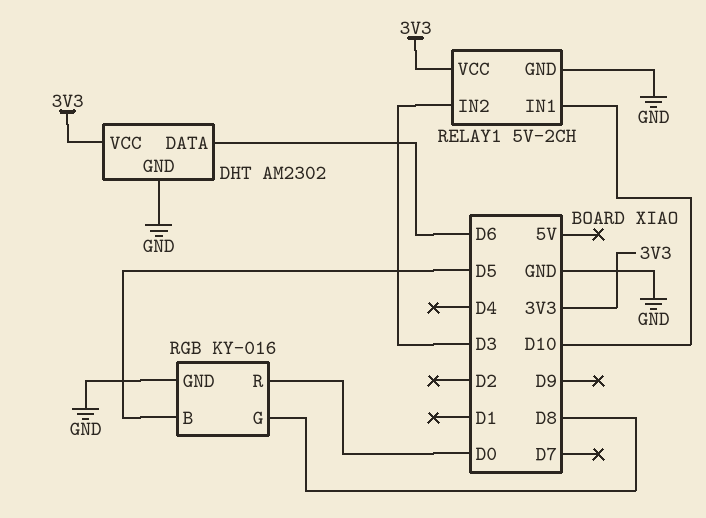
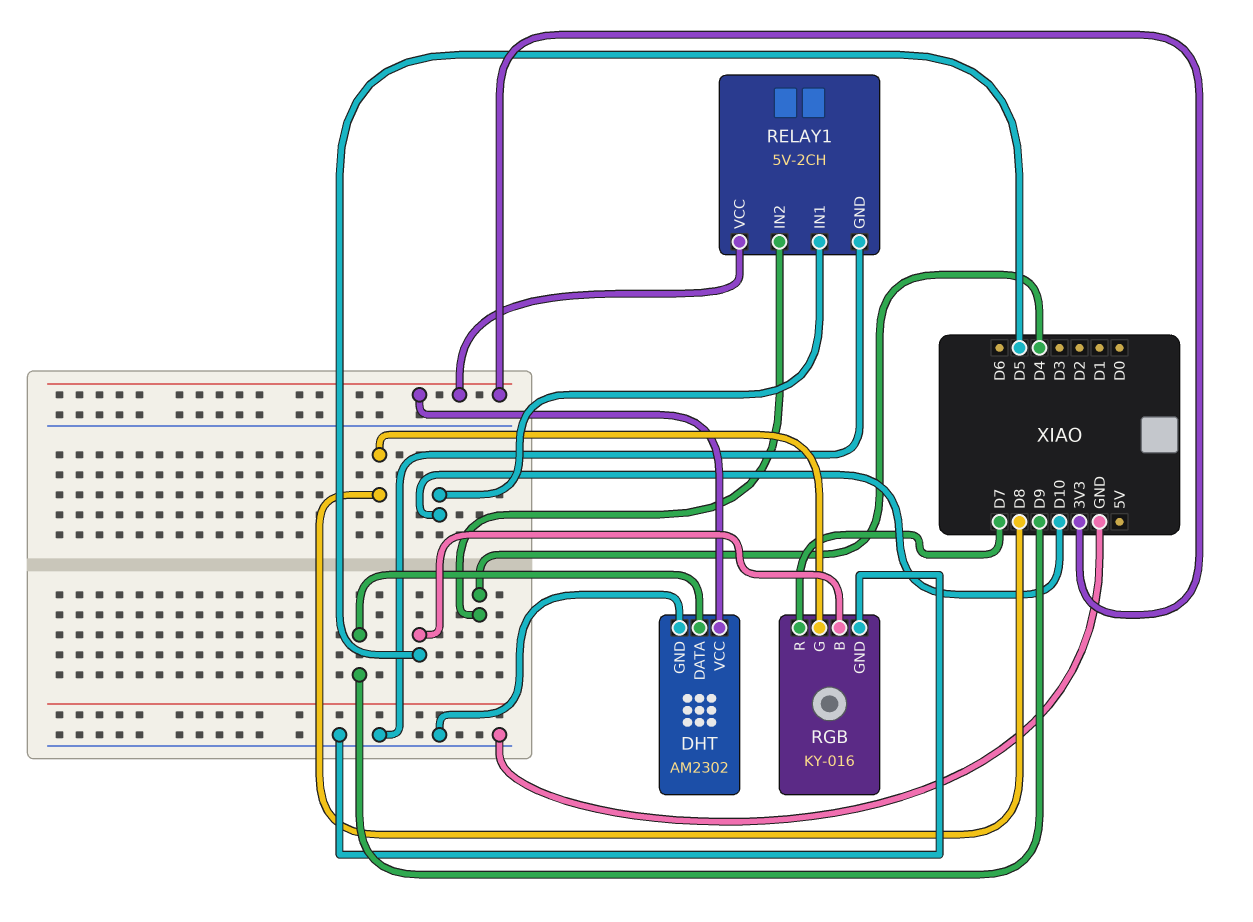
DHT pin DATA: D6 -> D9
RELAY1 pin IN2: D3 -> D4
RGB pin R: D0 -> D7

